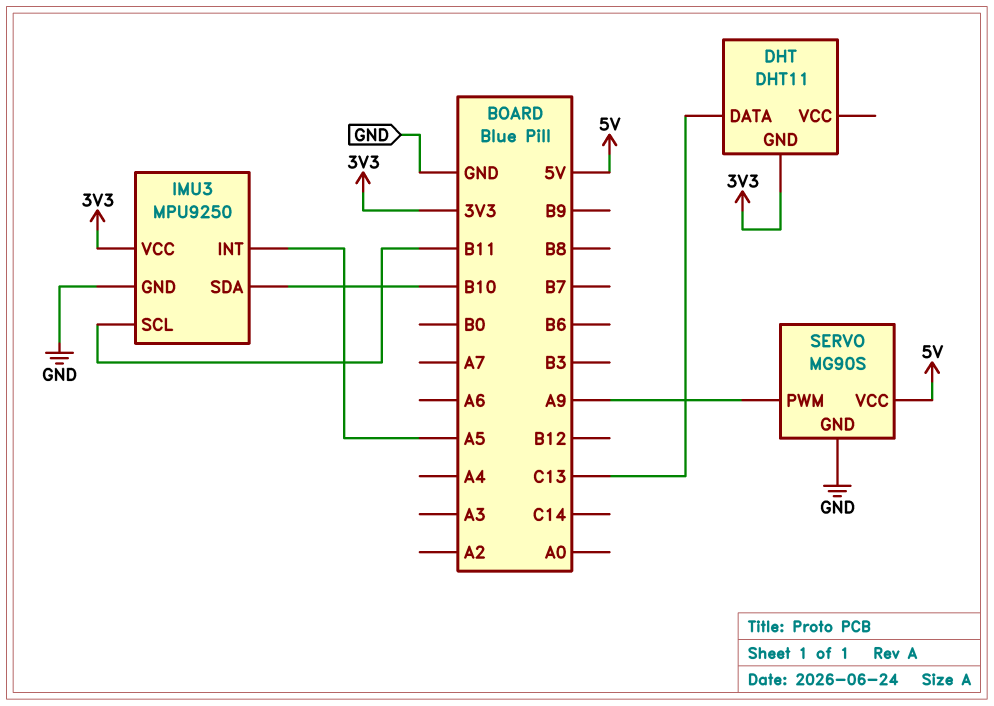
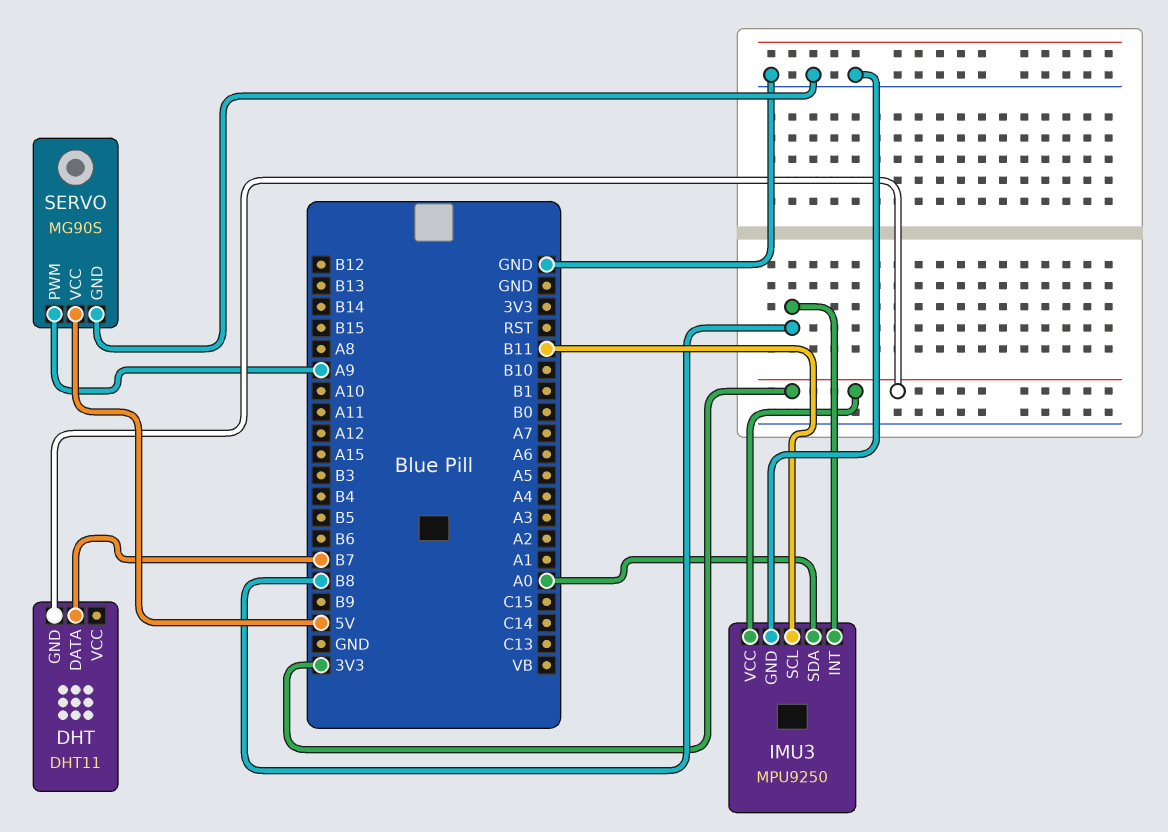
DHT pin DATA: C13 -> B7
IMU3 pin INT: A5 -> B8
IMU3 pin SDA: B10 -> A0

